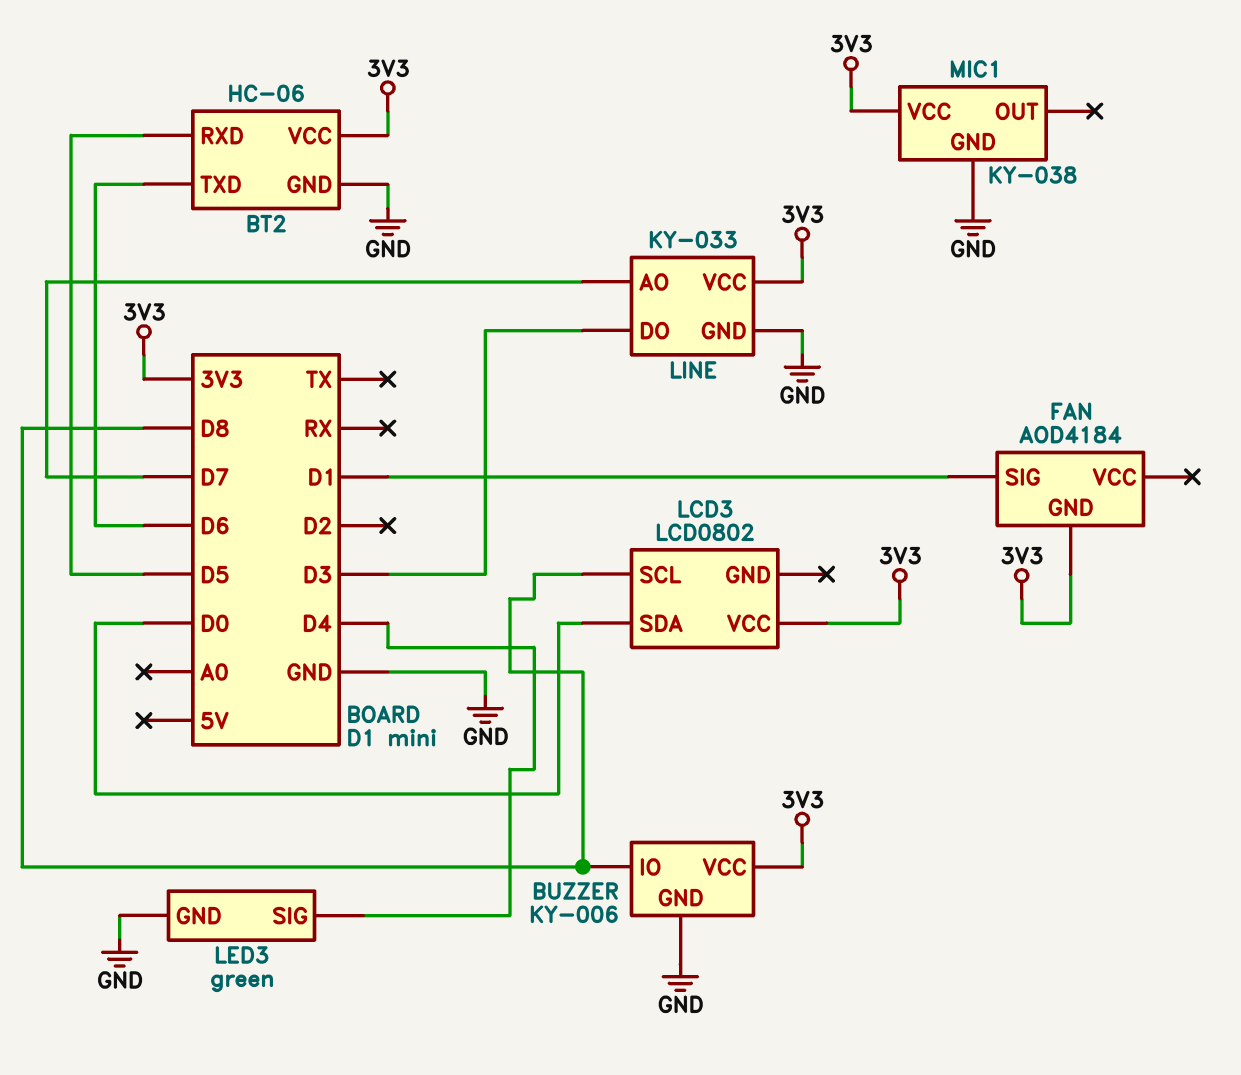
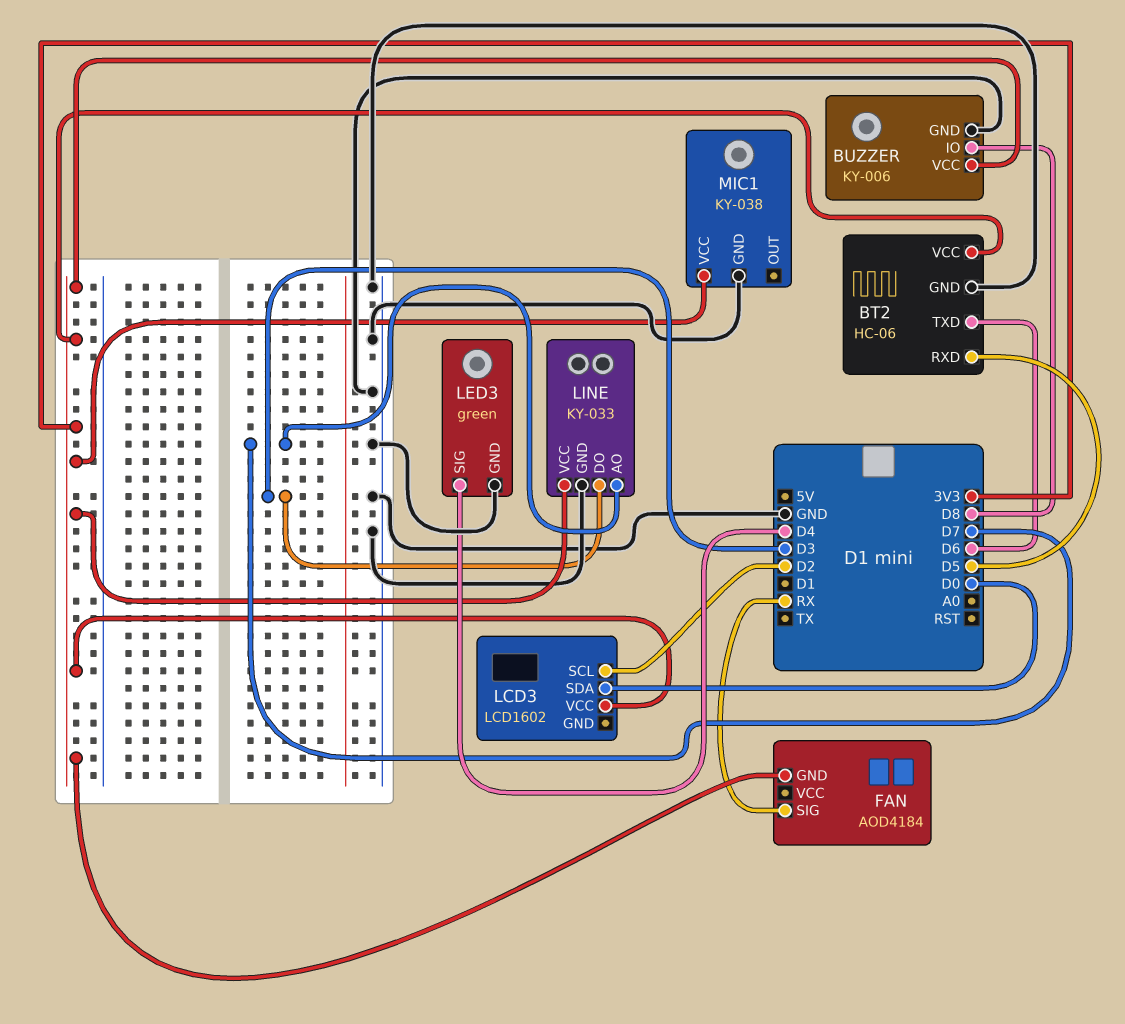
FAN pin SIG: D1 -> RX
LCD3: LCD0802 -> LCD1602
LCD3 pin SCL: D8 -> D2

